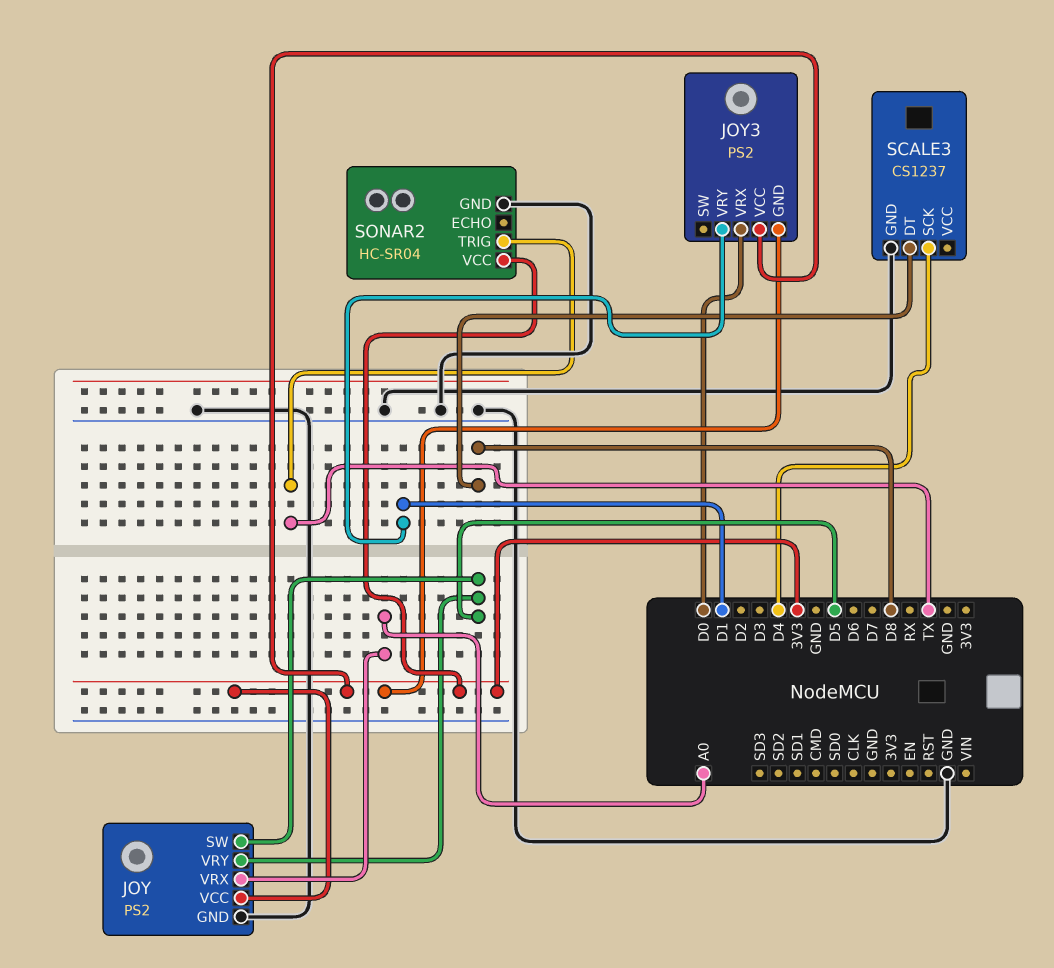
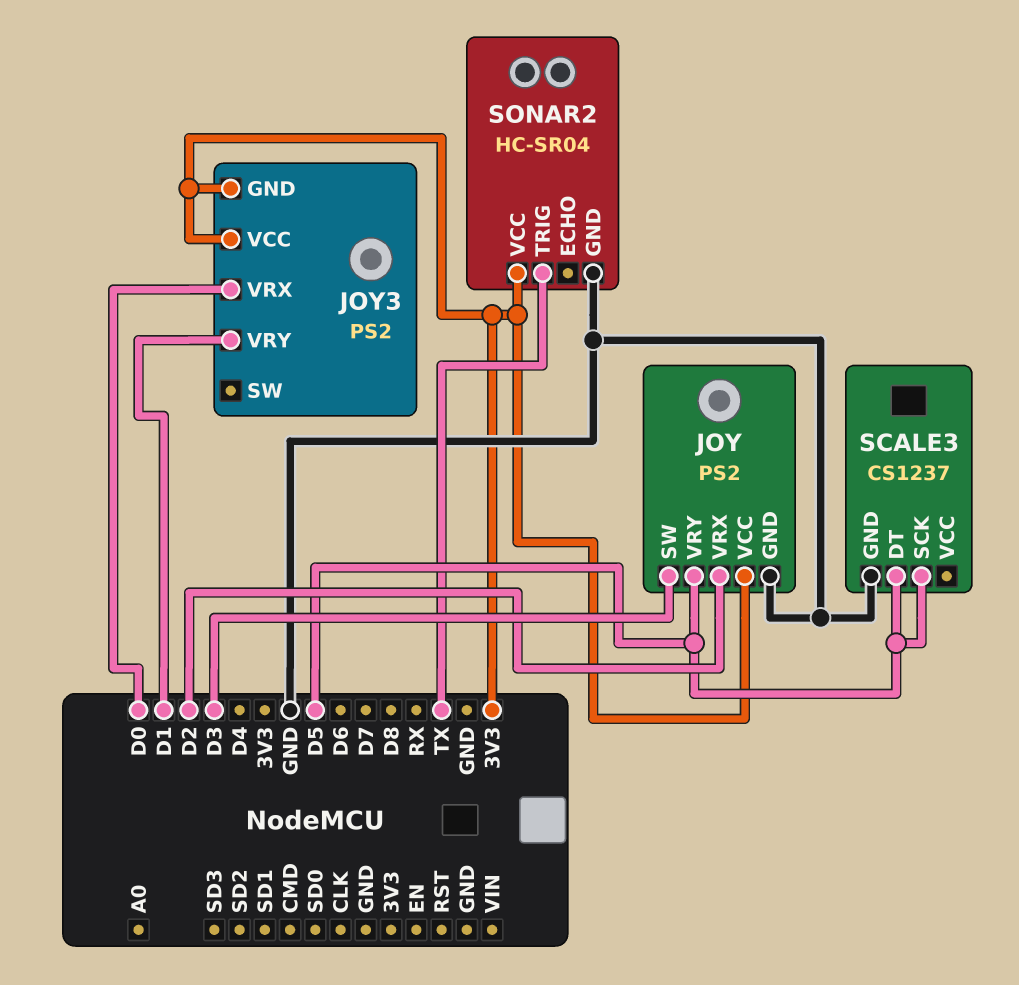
JOY pin SW: D5 -> D3
JOY pin VRX: A0 -> D2
SCALE3 pin DT: D8 -> D5
SCALE3 pin SCK: D4 -> D5

